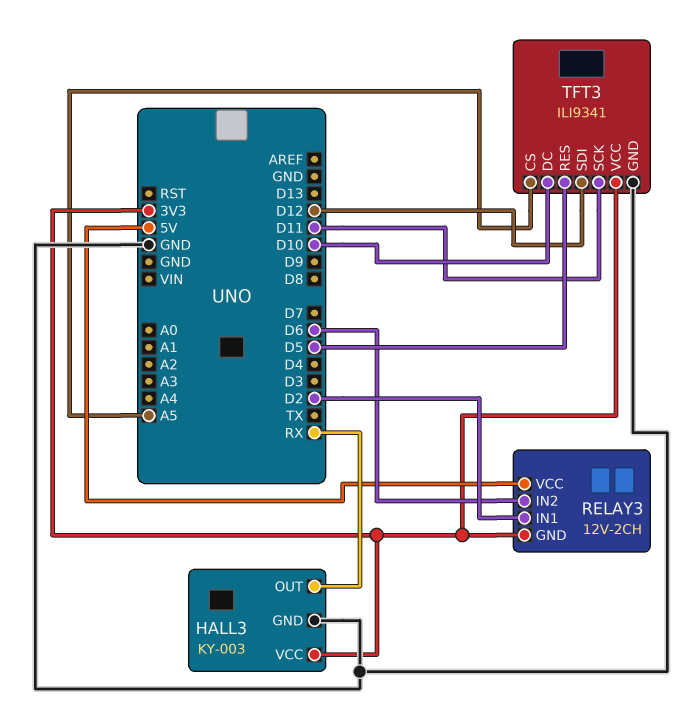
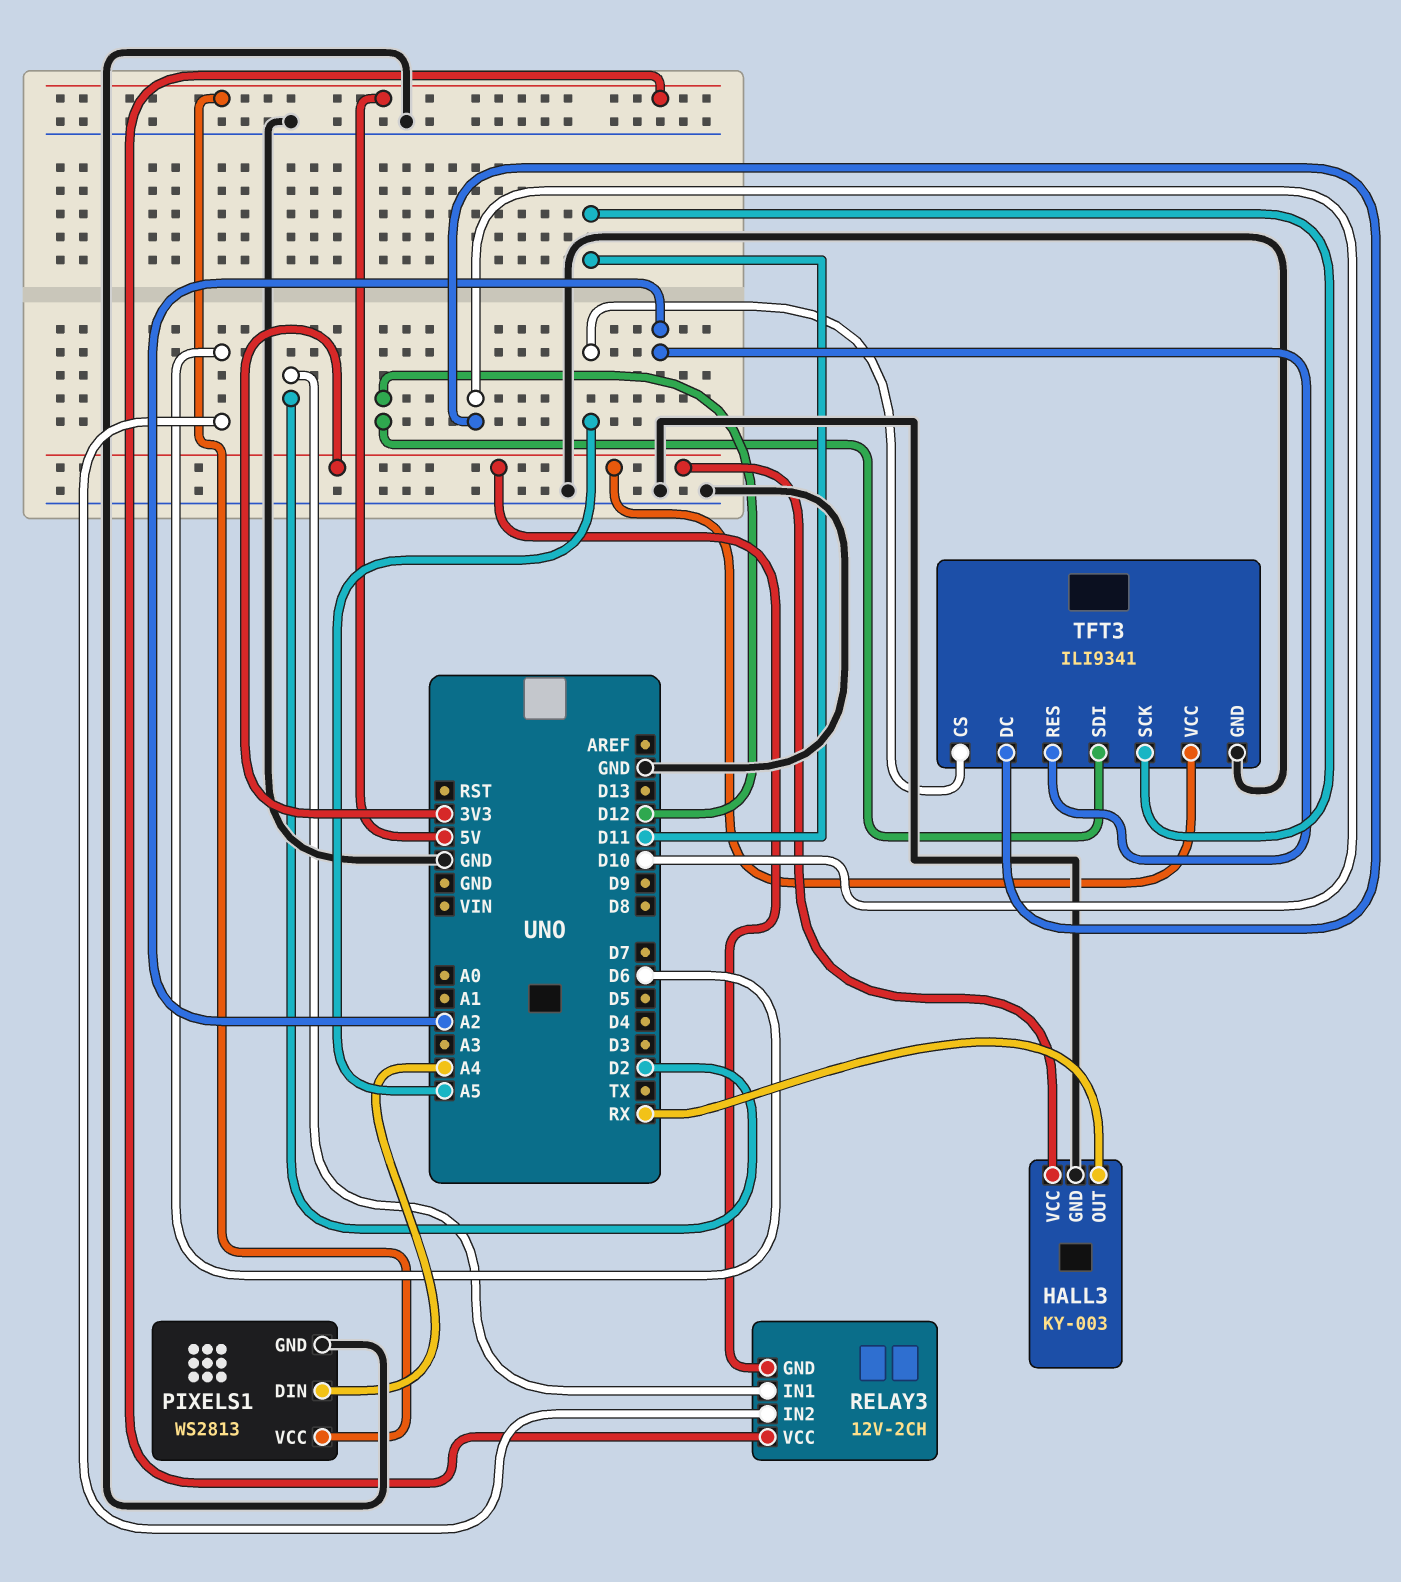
PIXELS1: none -> WS2813
PIXELS1 pin DIN: none -> A4
PIXELS1 pin GND: none -> GND
PIXELS1 pin VCC: none -> 5V
TFT3 pin RES: D5 -> A2

